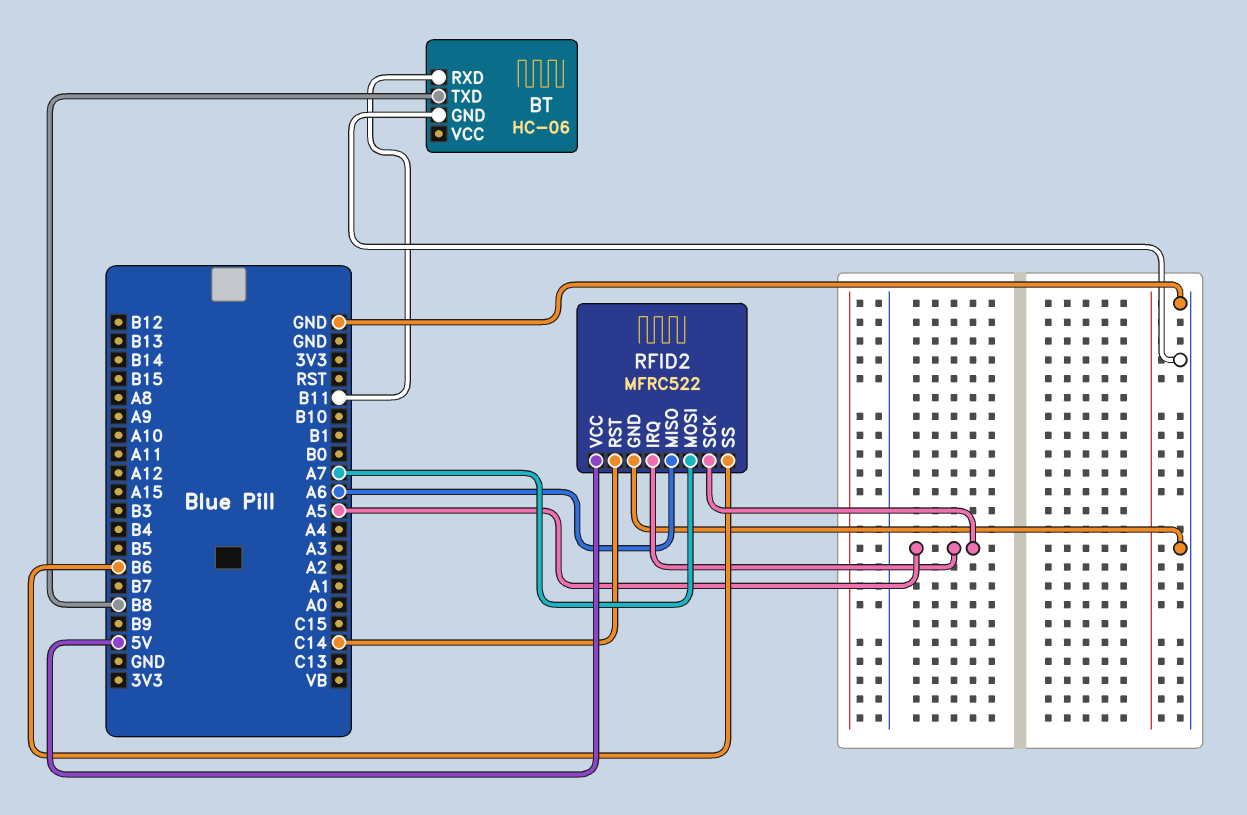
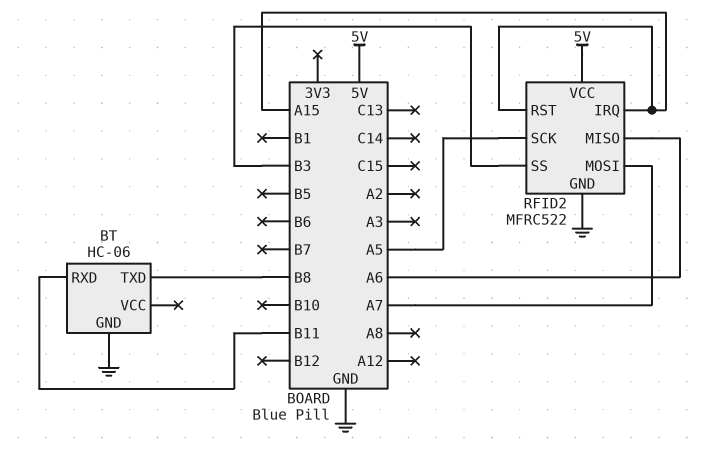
RFID2 pin IRQ: A5 -> A15
RFID2 pin RST: C14 -> A15
RFID2 pin SS: B6 -> B3

